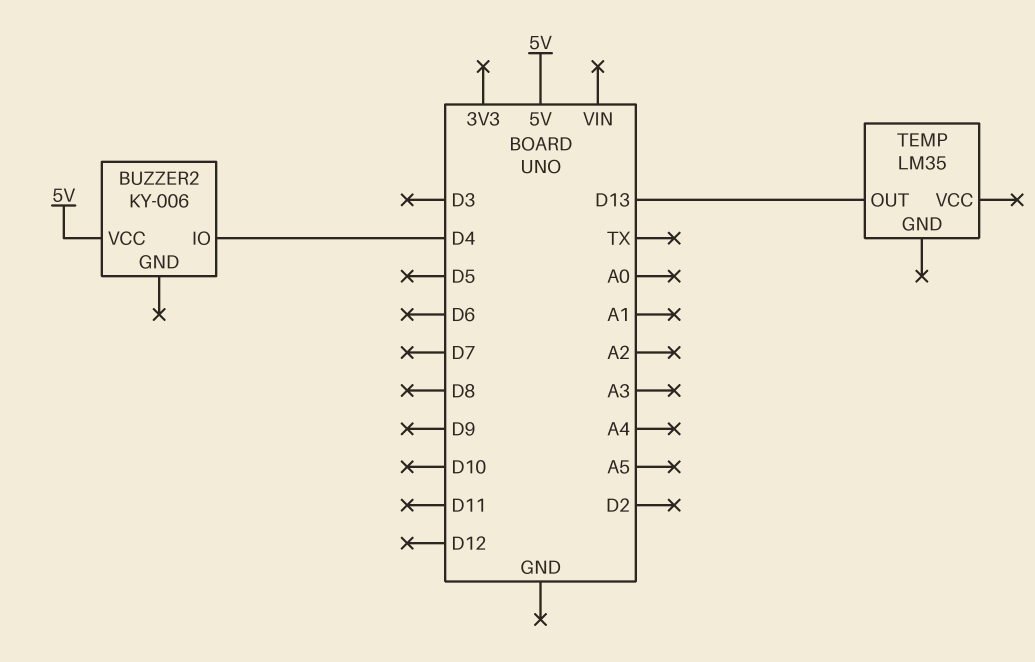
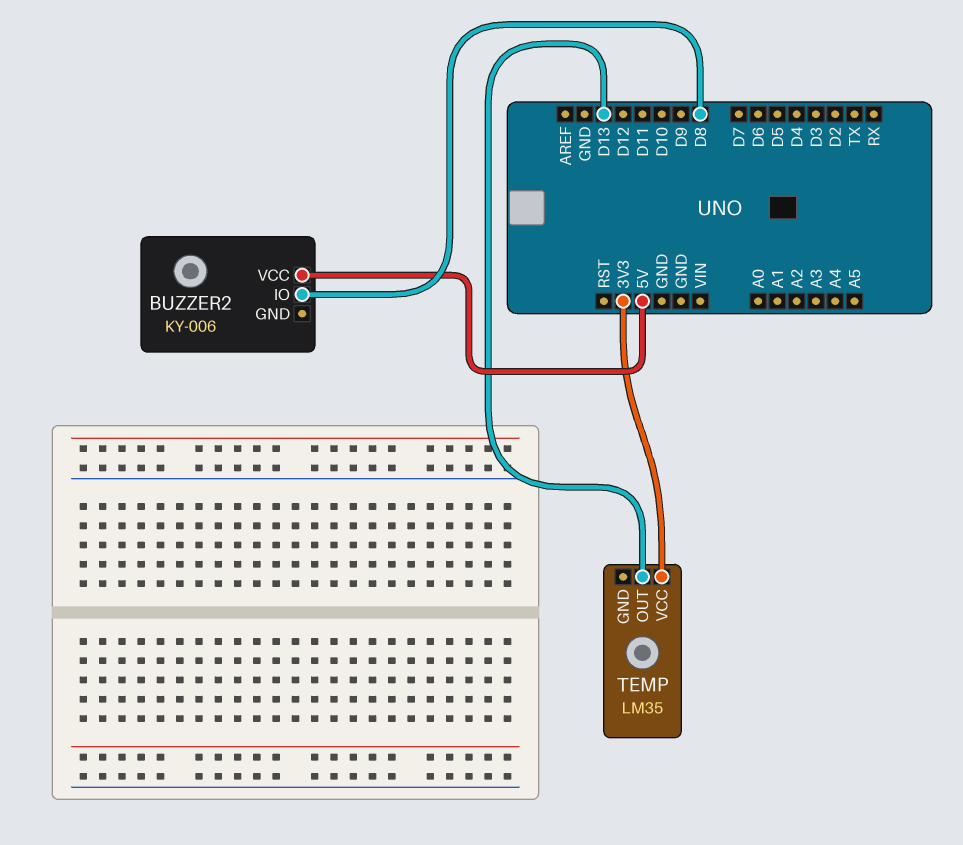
BUZZER2 pin IO: D4 -> D8
TEMP pin VCC: none -> 3V3

